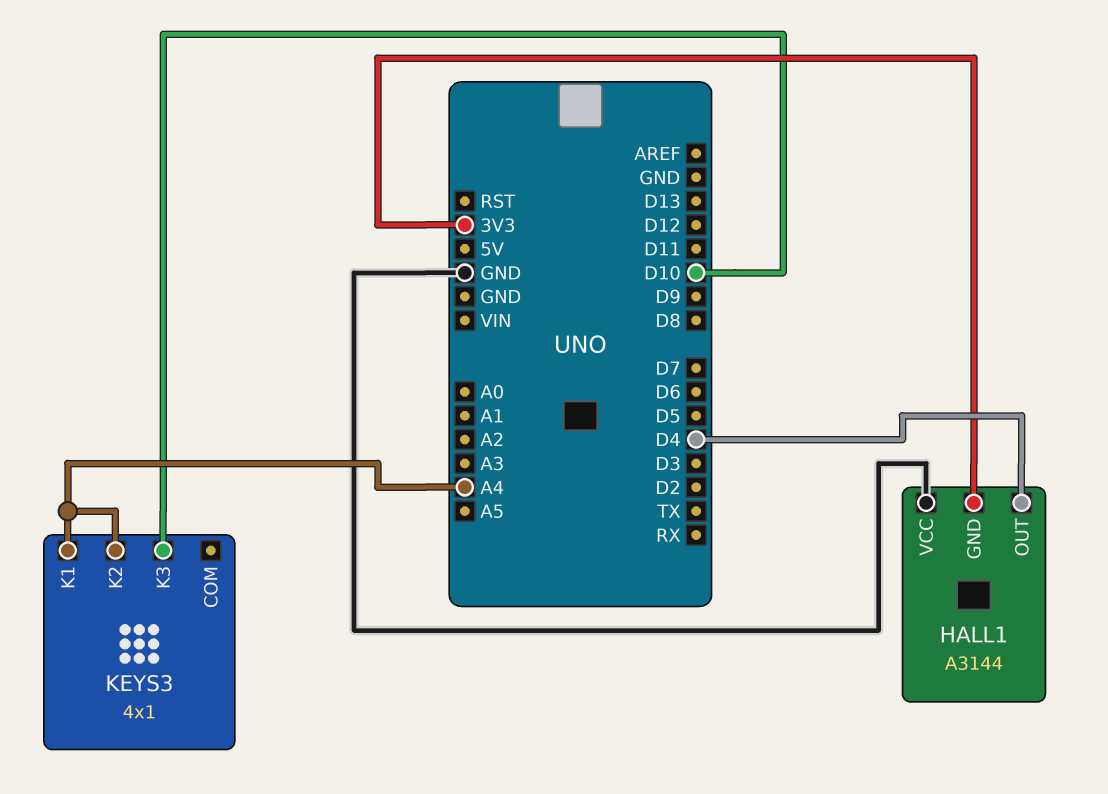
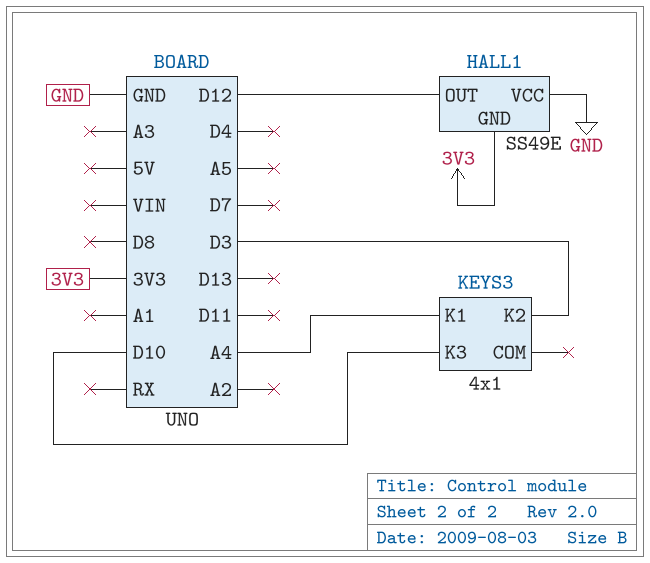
HALL1: A3144 -> SS49E
HALL1 pin OUT: D4 -> D12
KEYS3 pin K2: A4 -> D3

